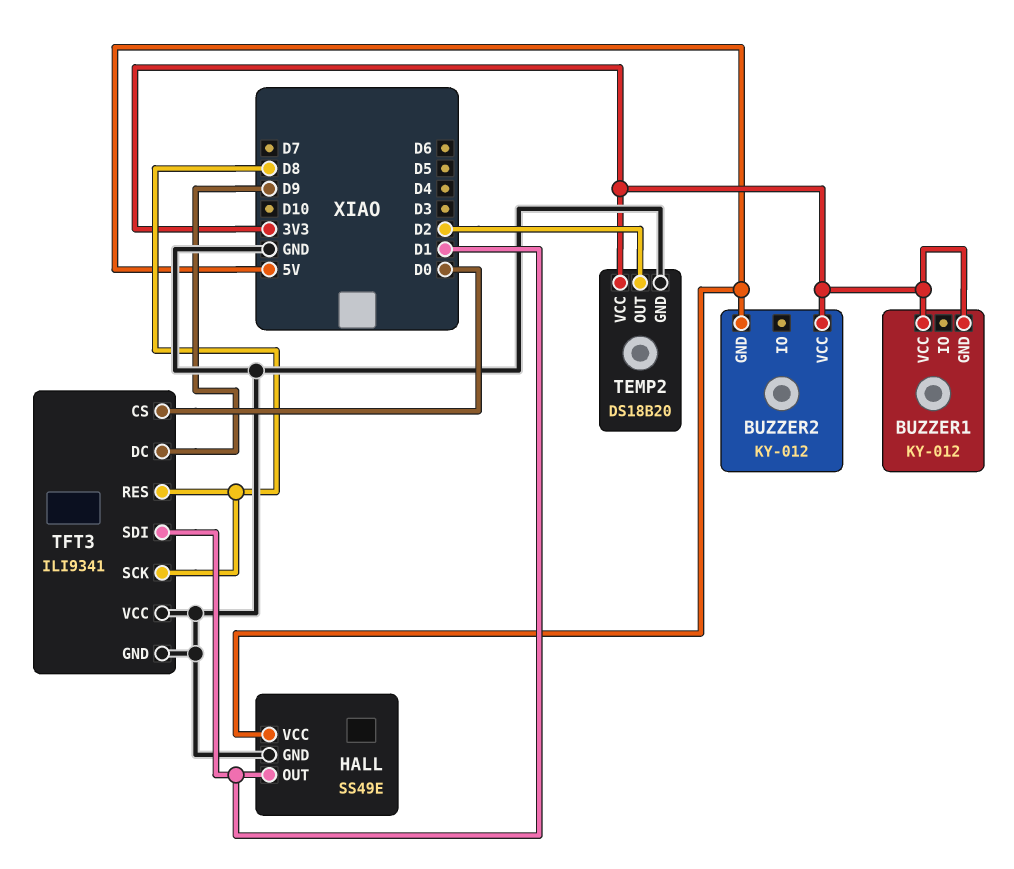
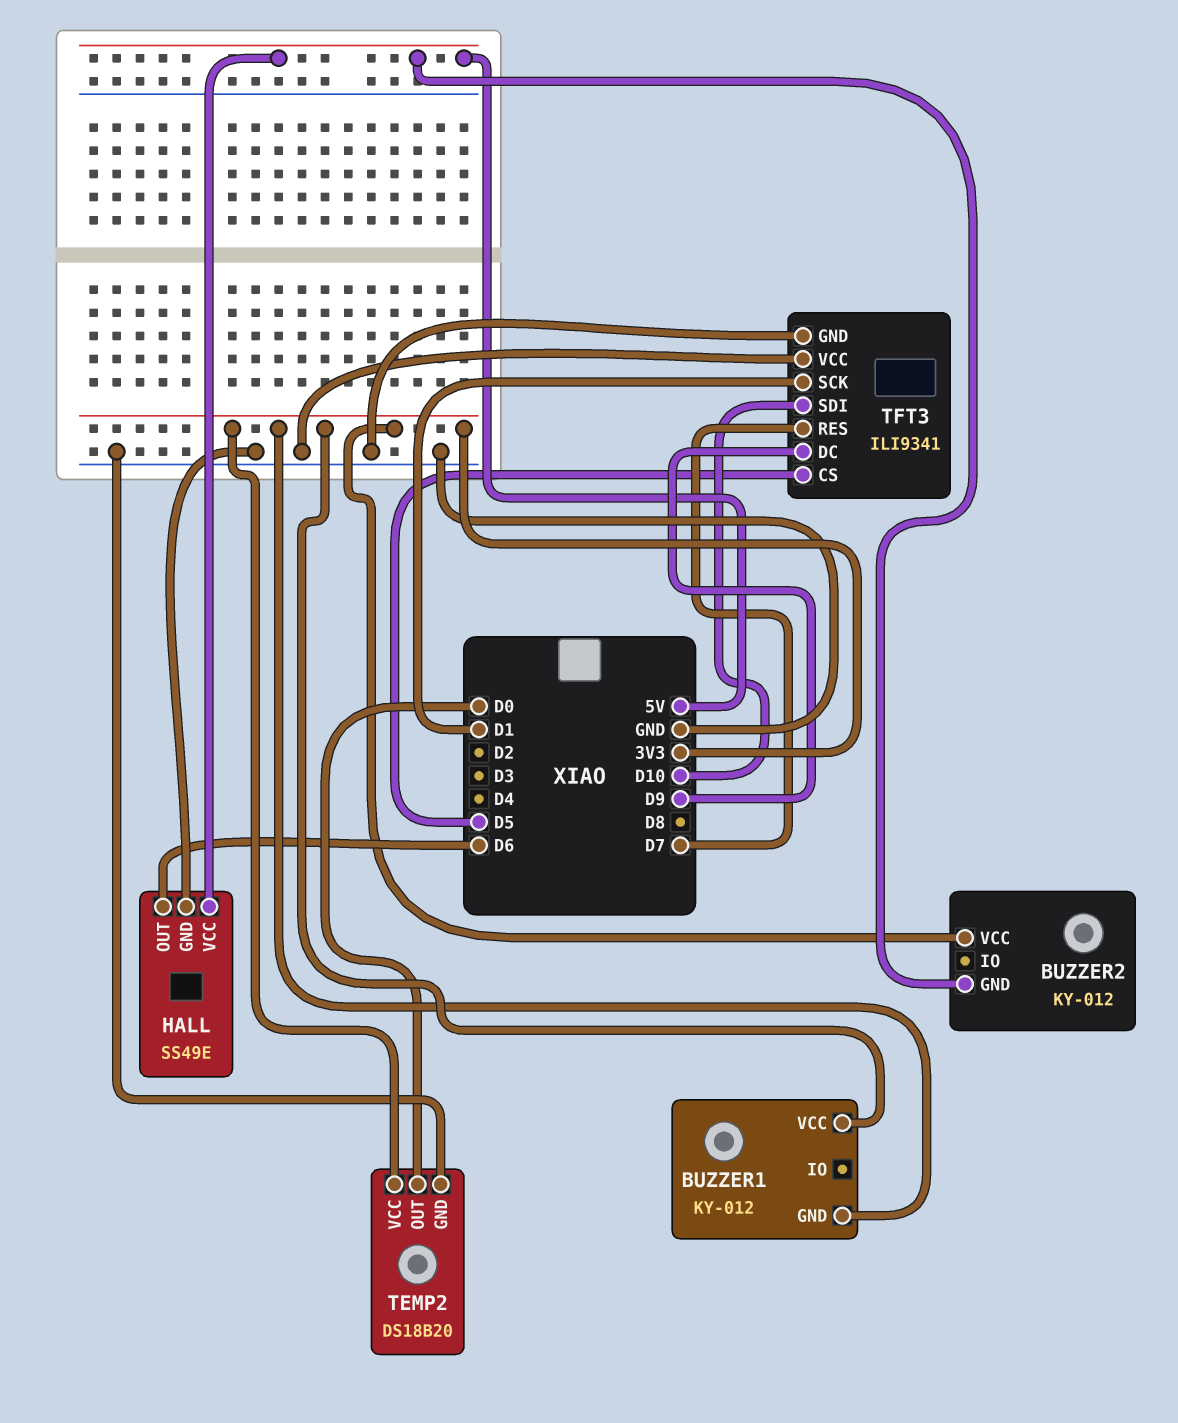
HALL pin OUT: D1 -> D6
TEMP2 pin OUT: D2 -> D0
TFT3 pin CS: D0 -> D5
TFT3 pin RES: D8 -> D7
TFT3 pin SCK: D8 -> D1
TFT3 pin SDI: D1 -> D10

